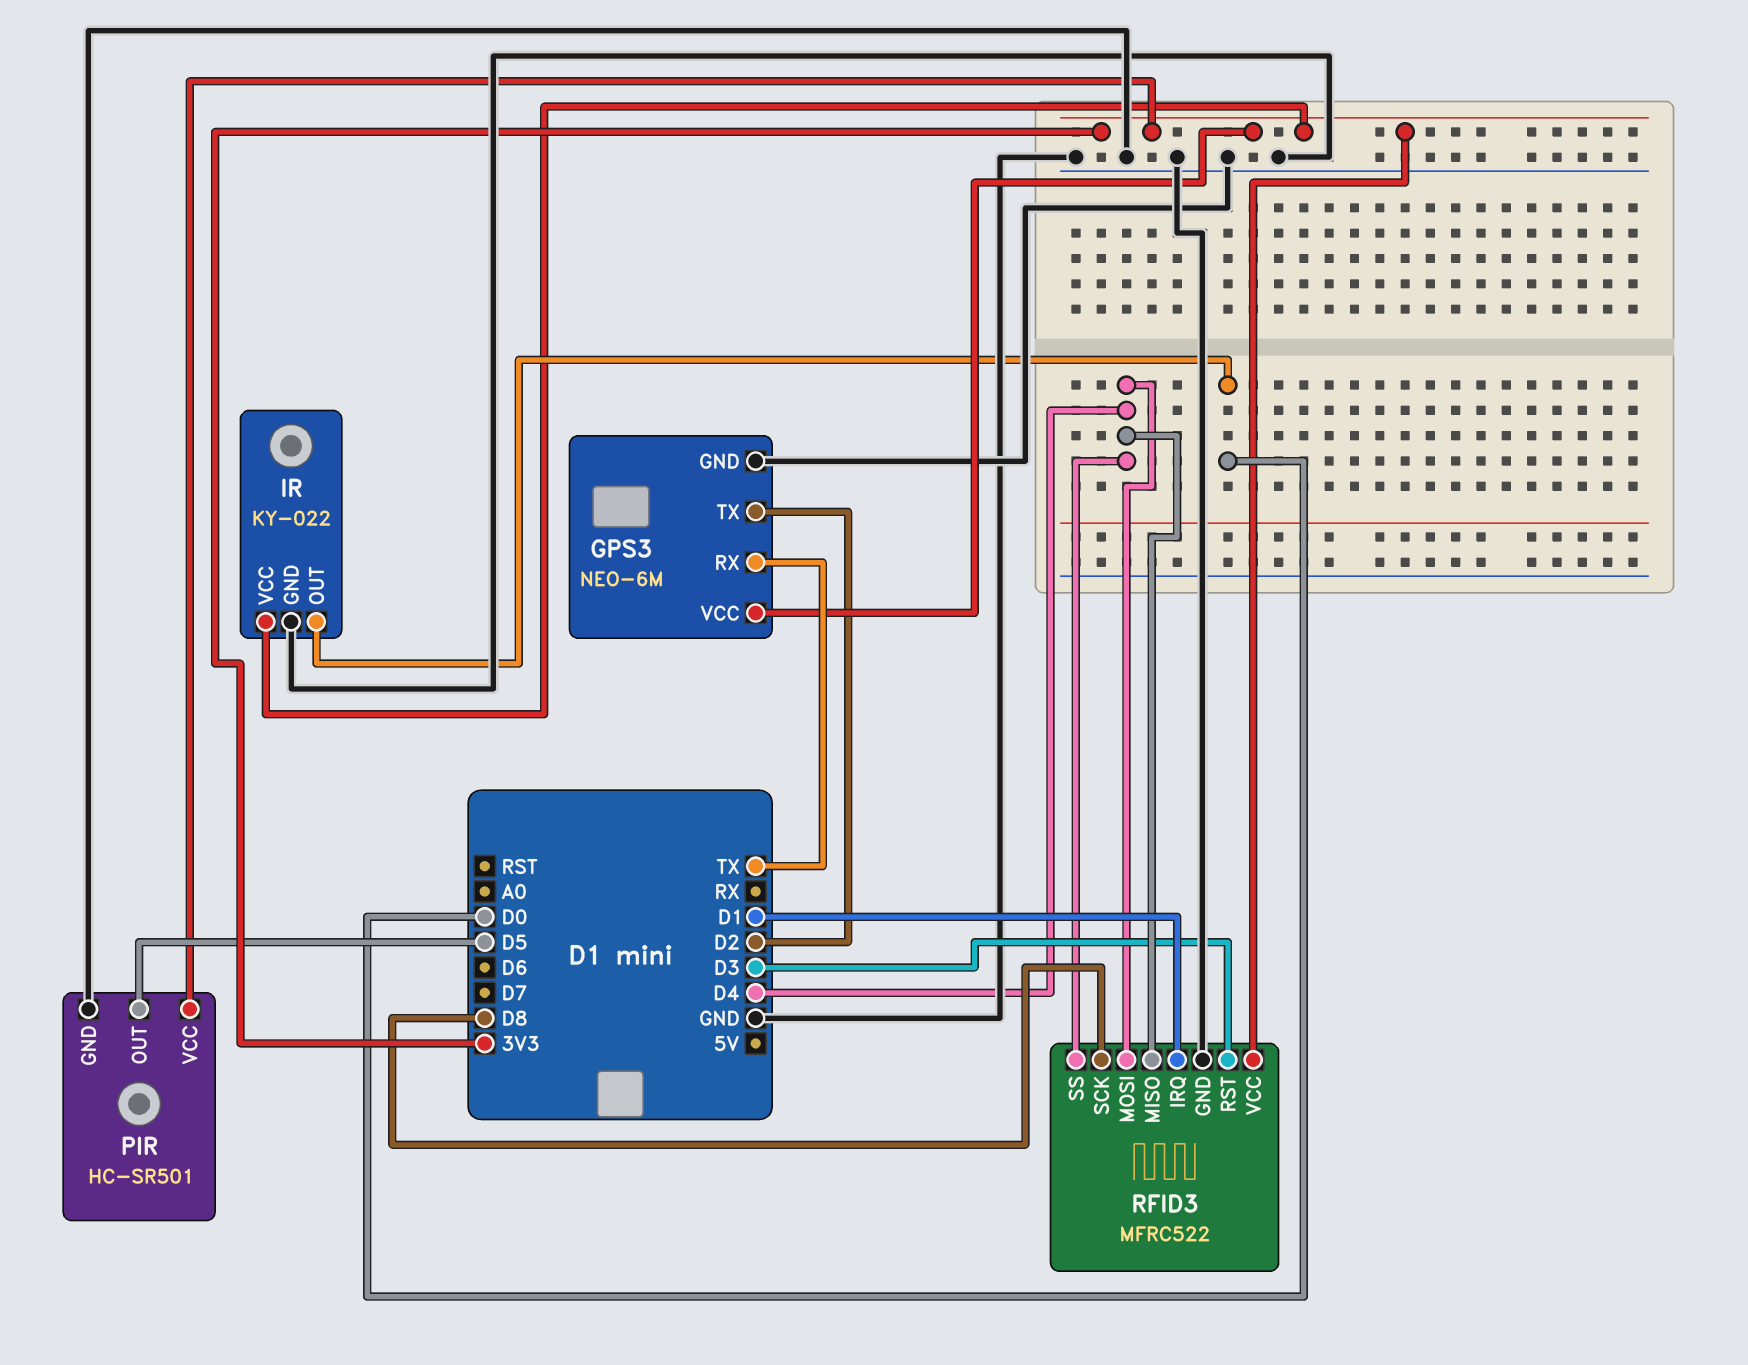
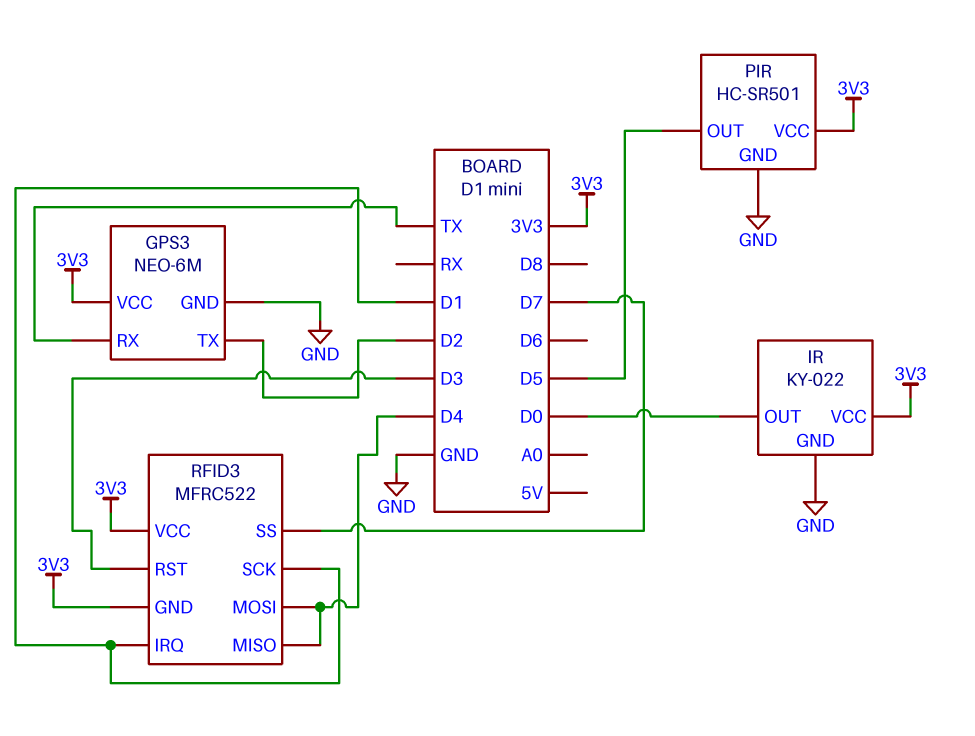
RFID3 pin GND: GND -> 3V3
RFID3 pin SCK: D8 -> D1
RFID3 pin SS: D4 -> D7

